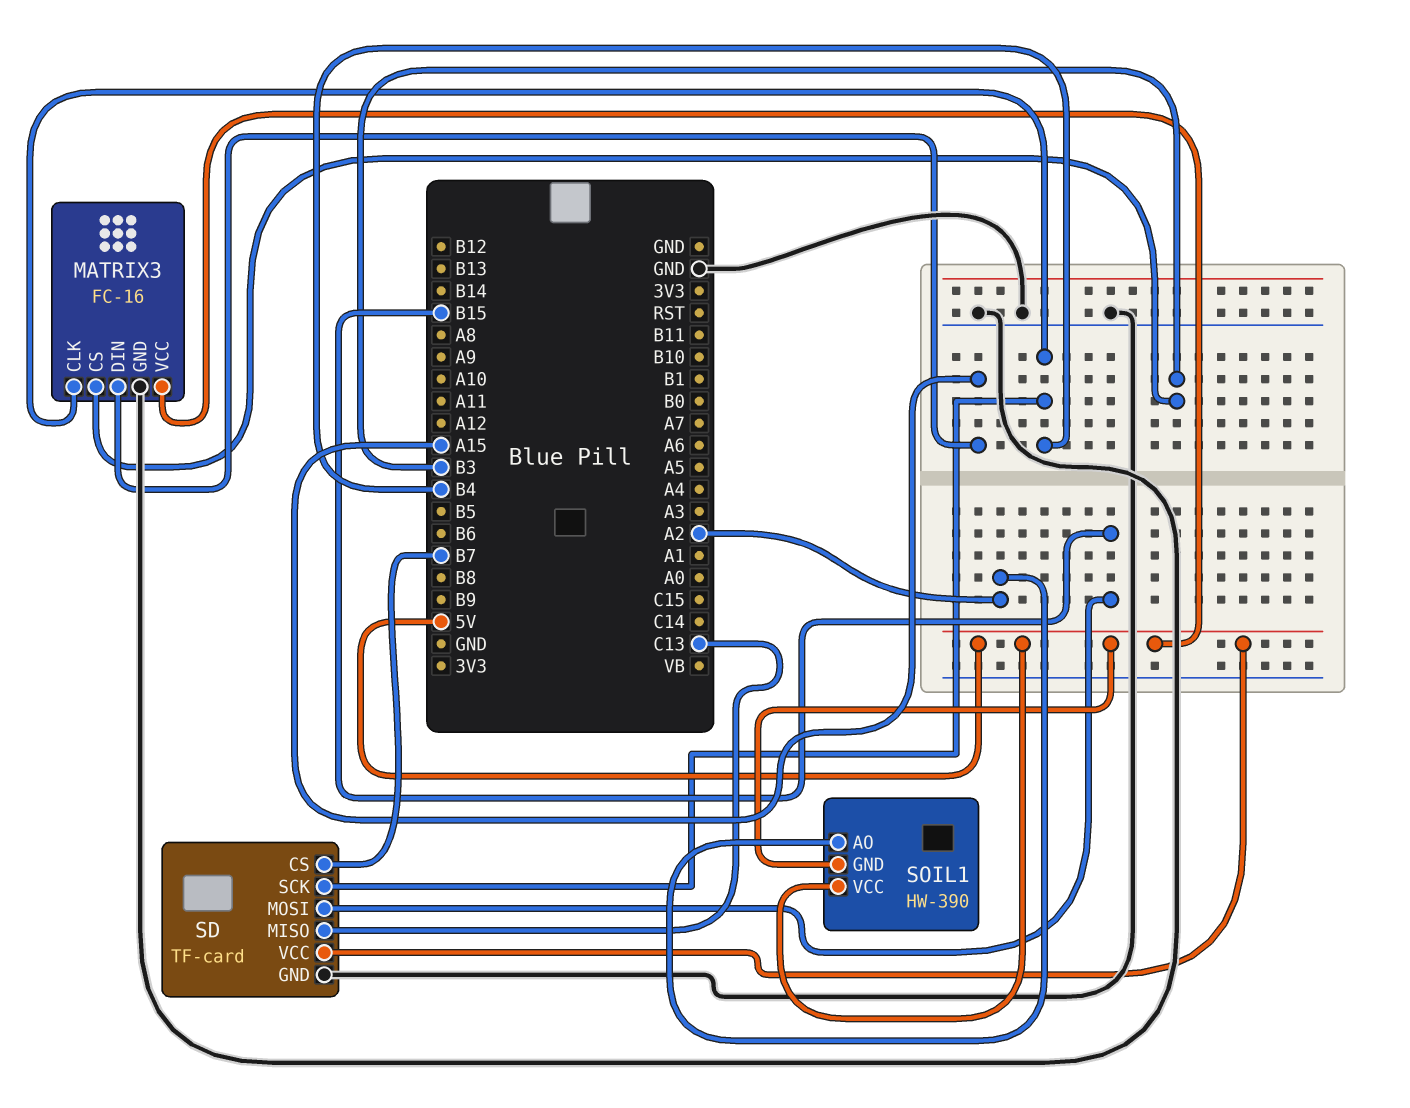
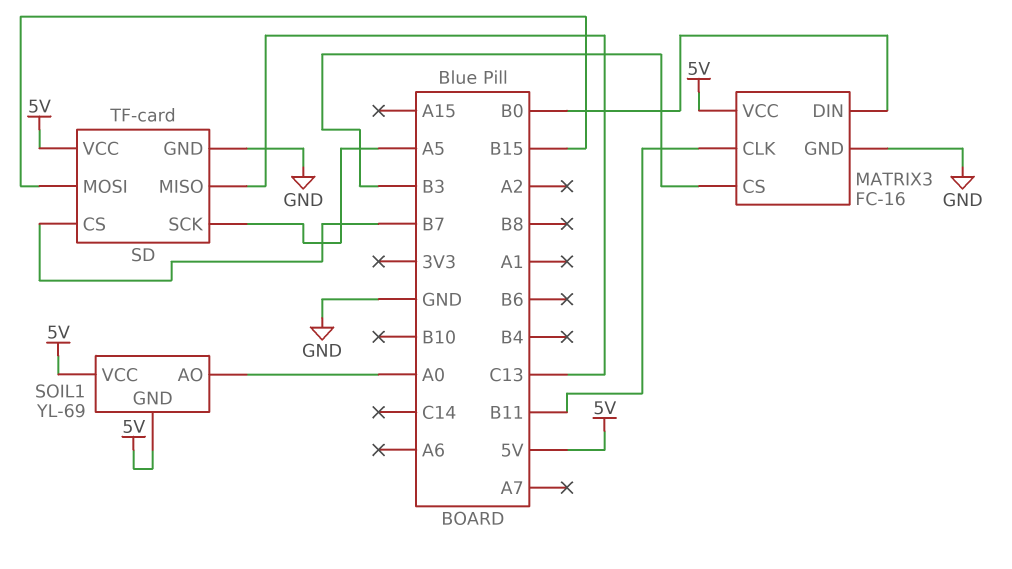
MATRIX3 pin CLK: B4 -> B11
MATRIX3 pin DIN: A15 -> B0
SD pin SCK: B4 -> A5
SOIL1: HW-390 -> YL-69
SOIL1 pin AO: A2 -> A0

